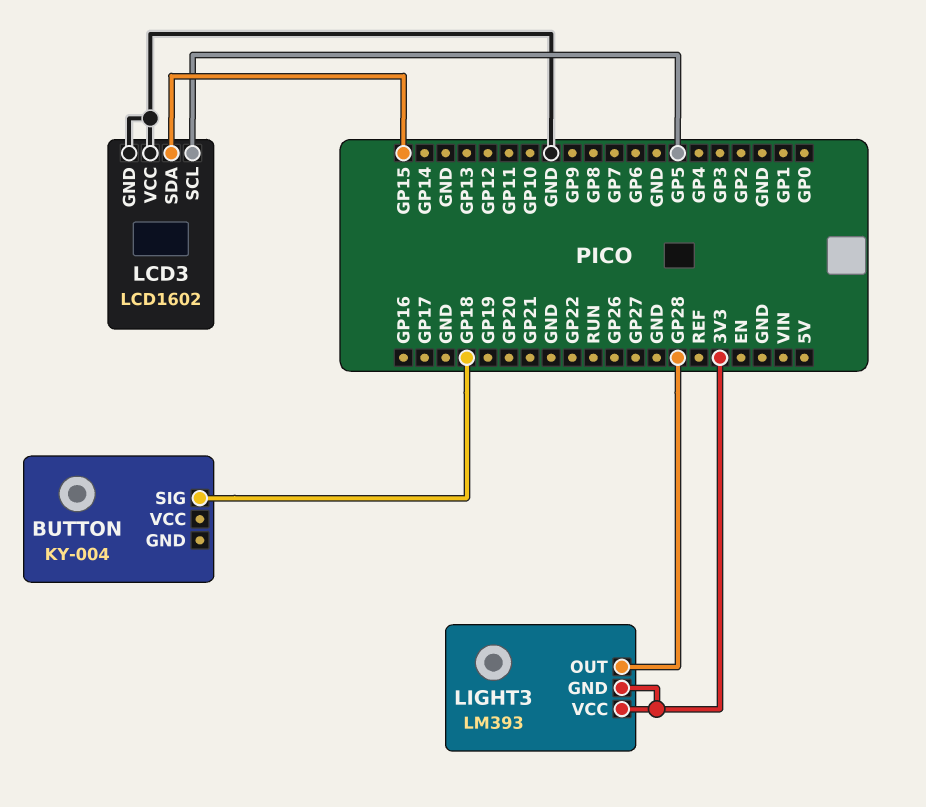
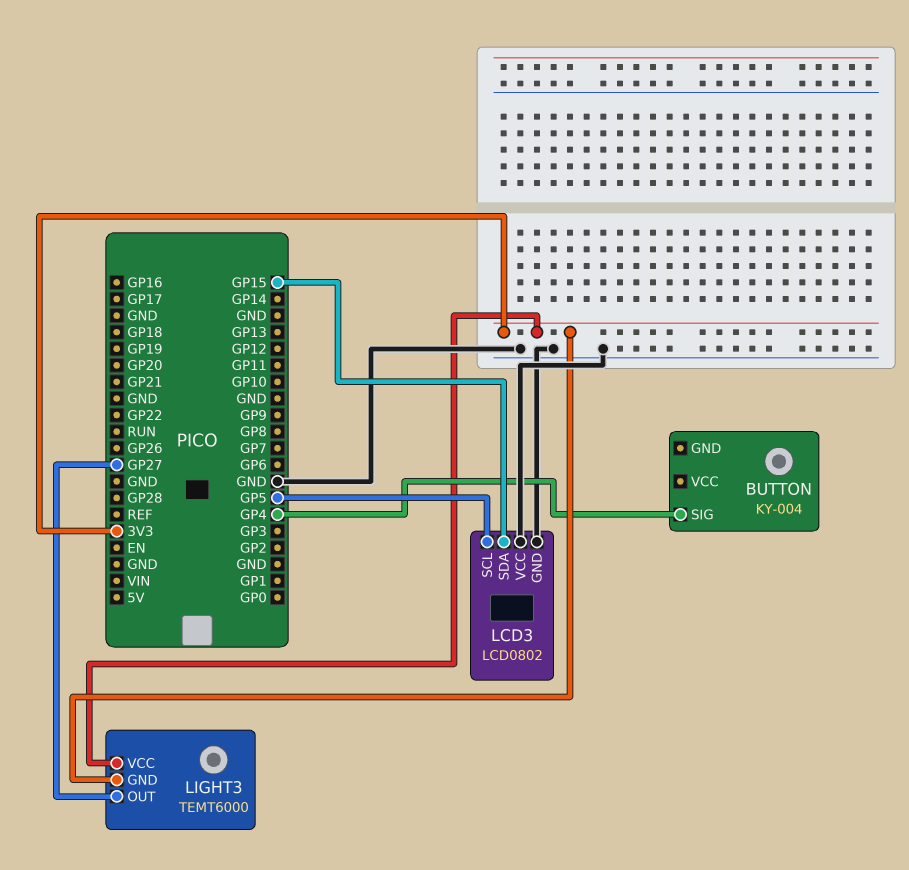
BUTTON pin SIG: GP18 -> GP4
LCD3: LCD1602 -> LCD0802
LIGHT3: LM393 -> TEMT6000
LIGHT3 pin OUT: GP28 -> GP27

